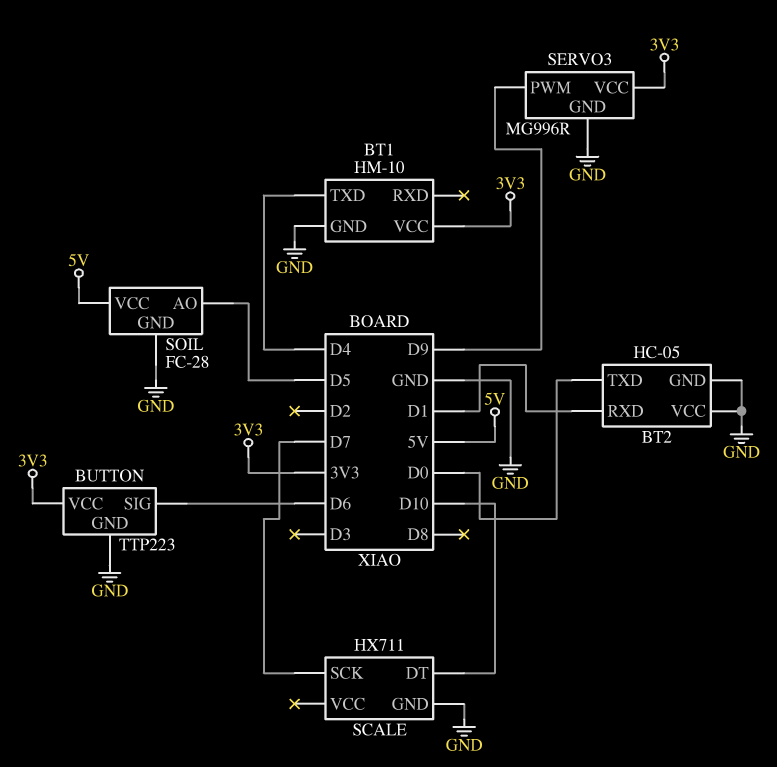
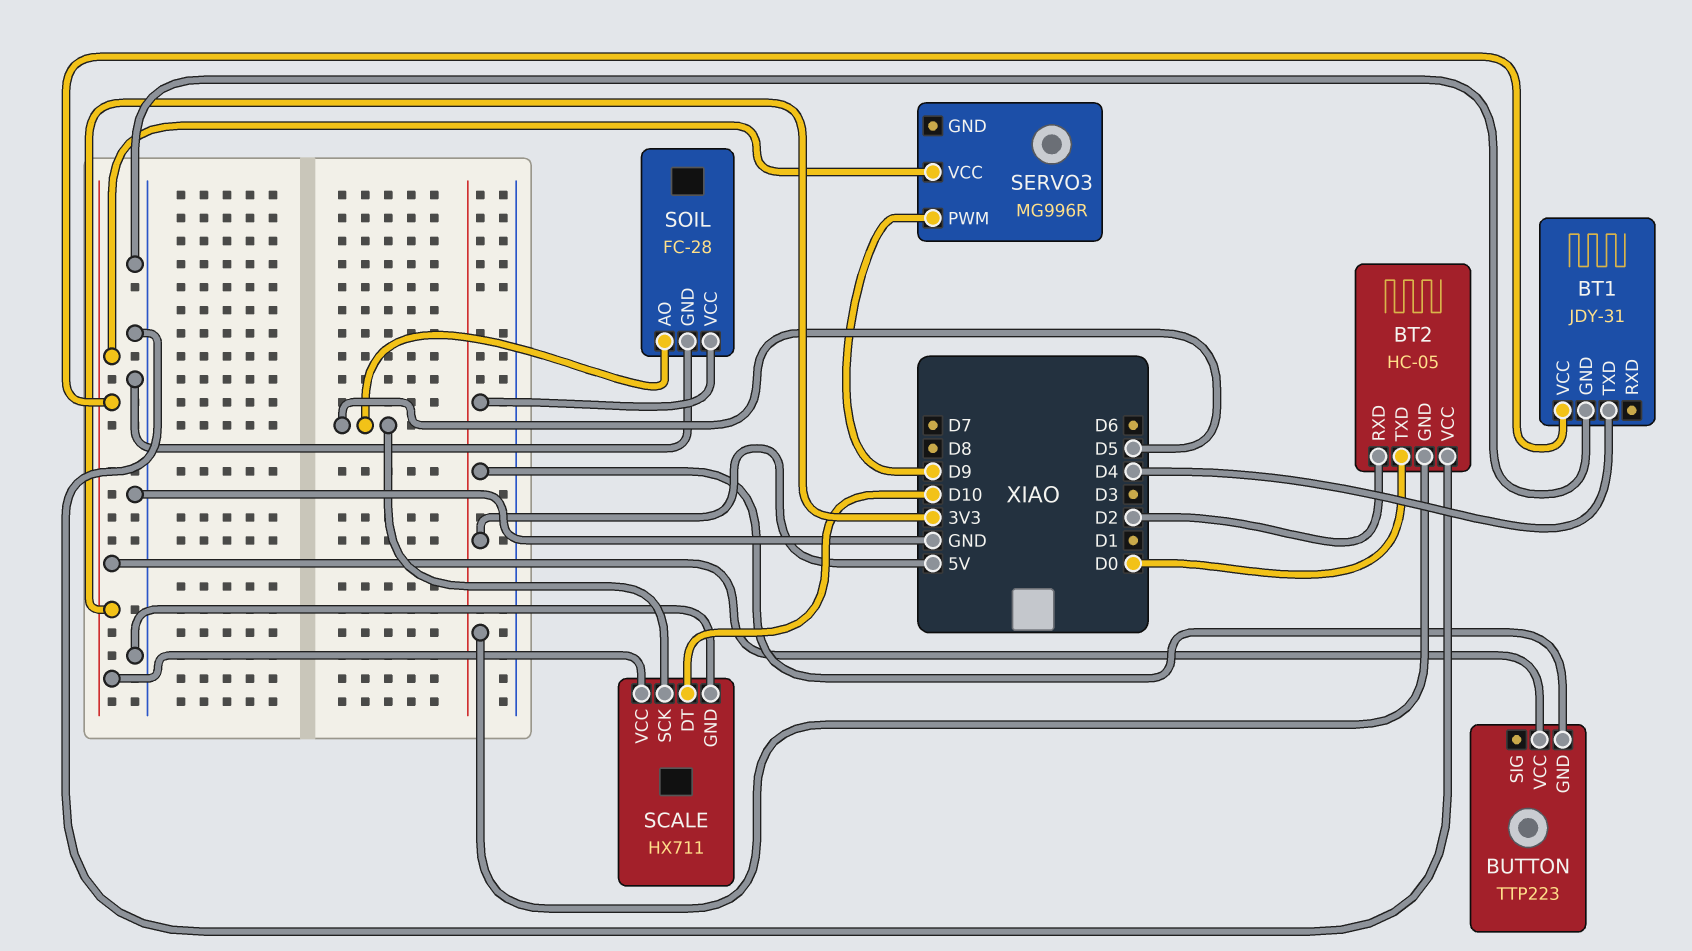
BT1: HM-10 -> JDY-31
BT2 pin GND: GND -> 5V
BT2 pin RXD: D1 -> D2
BUTTON pin GND: GND -> 5V
BUTTON pin SIG: D6 -> none
SCALE pin SCK: D7 -> D5
SCALE pin VCC: none -> 3V3
SERVO3 pin GND: GND -> none

